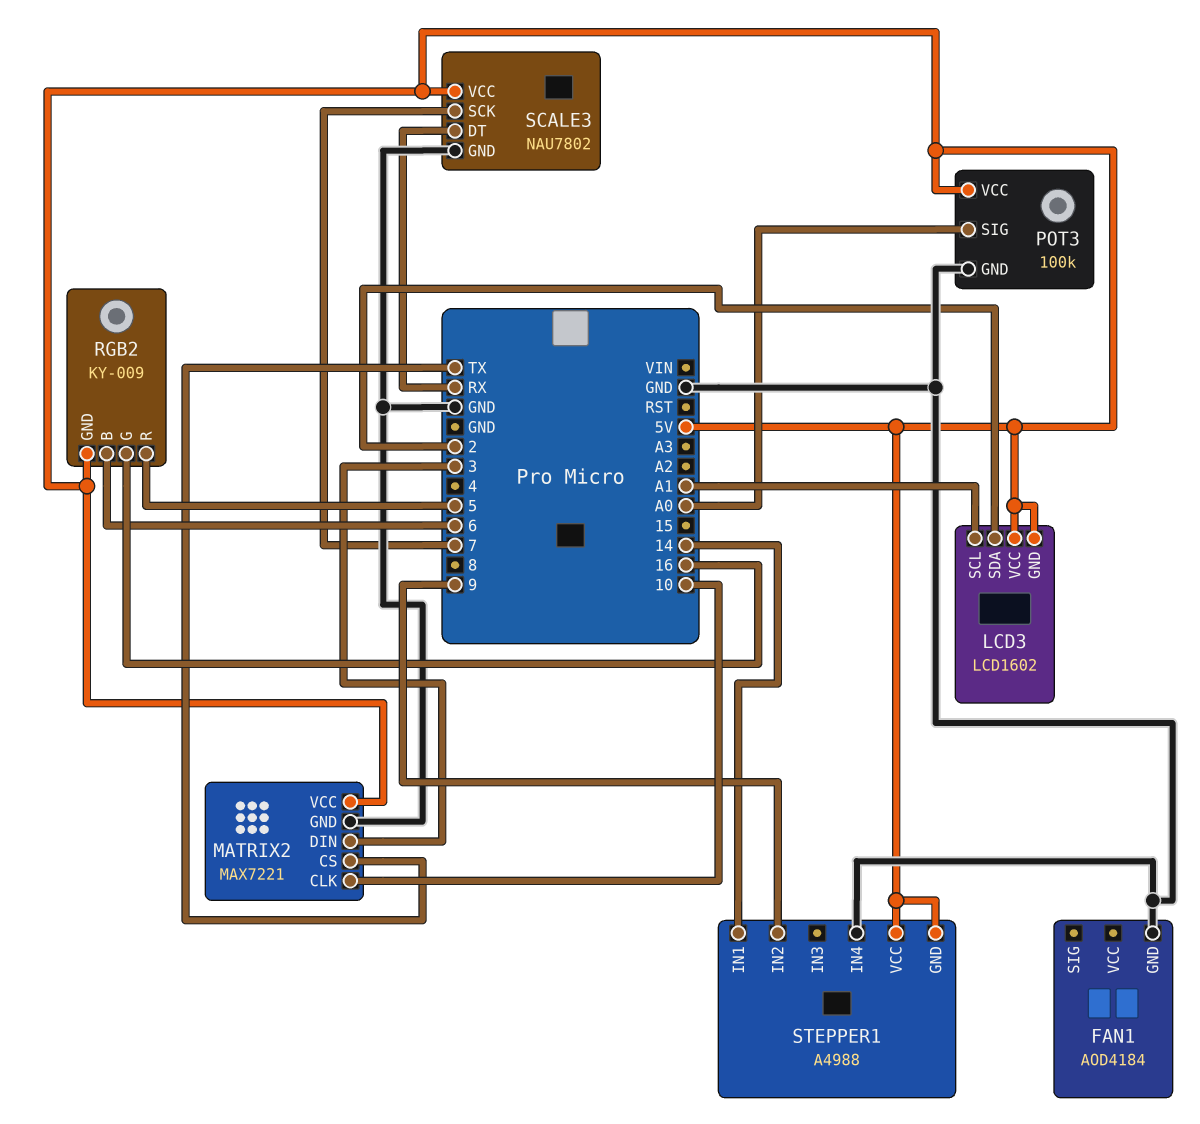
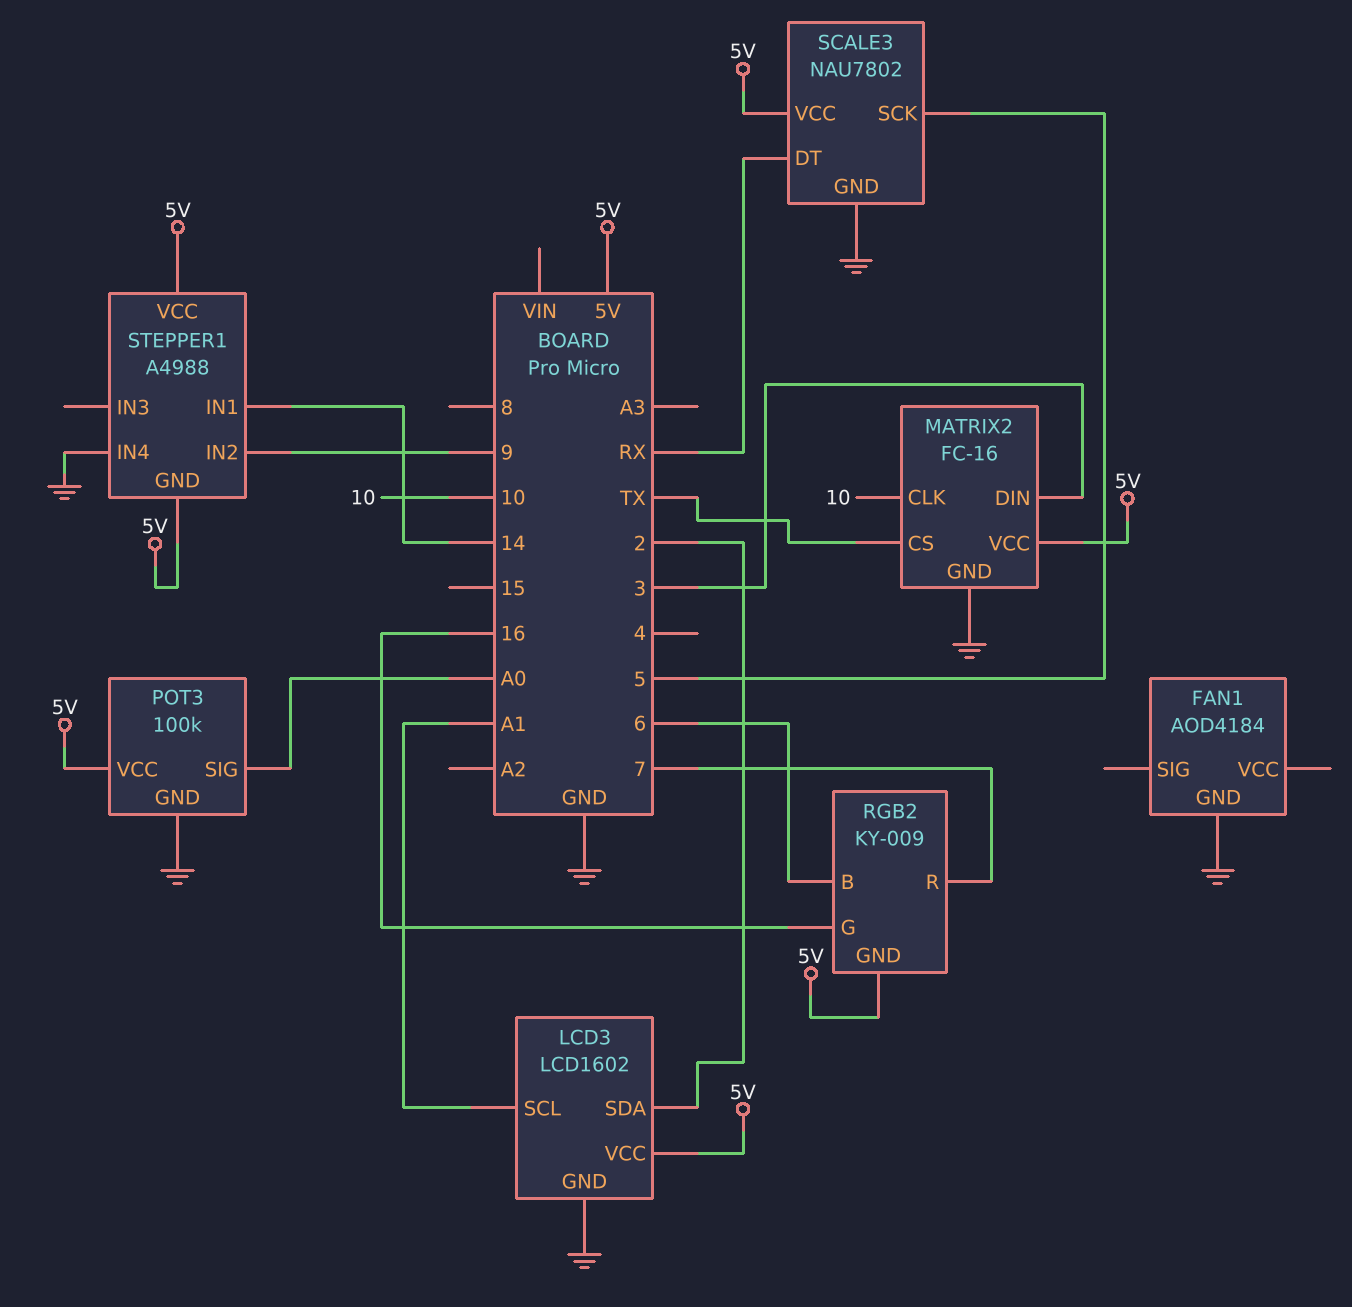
LCD3 pin GND: 5V -> GND
MATRIX2: MAX7221 -> FC-16
RGB2 pin R: 5 -> 7
SCALE3 pin SCK: 7 -> 5

